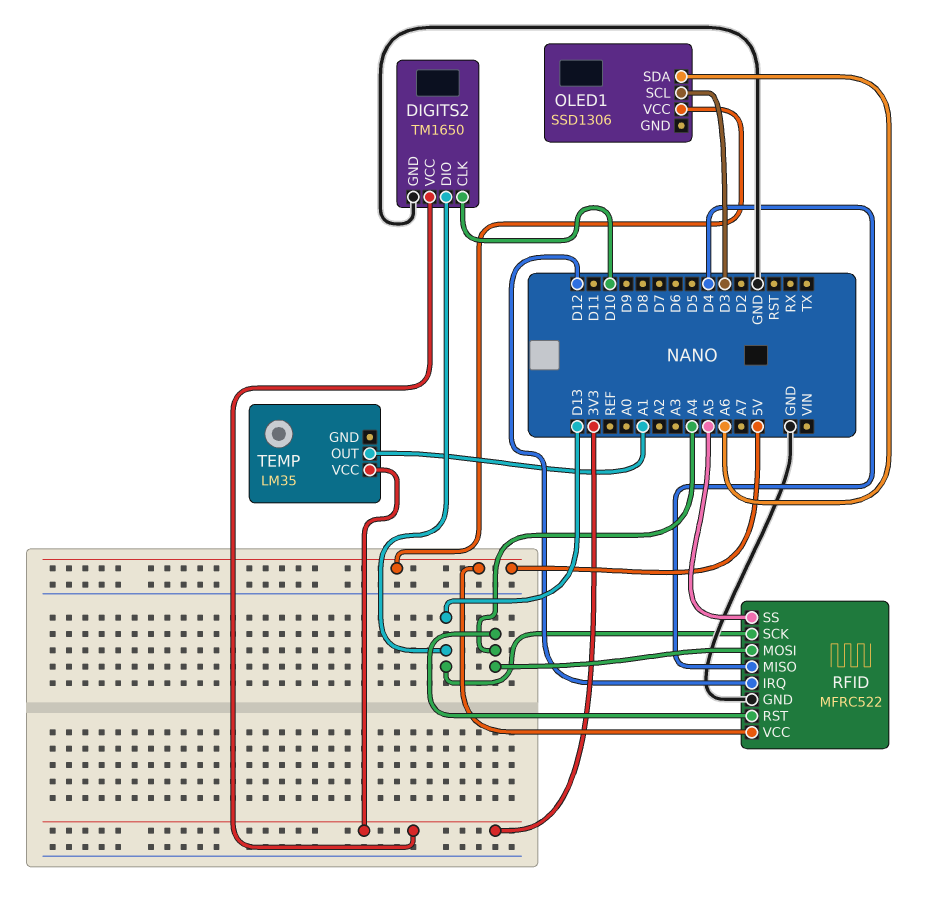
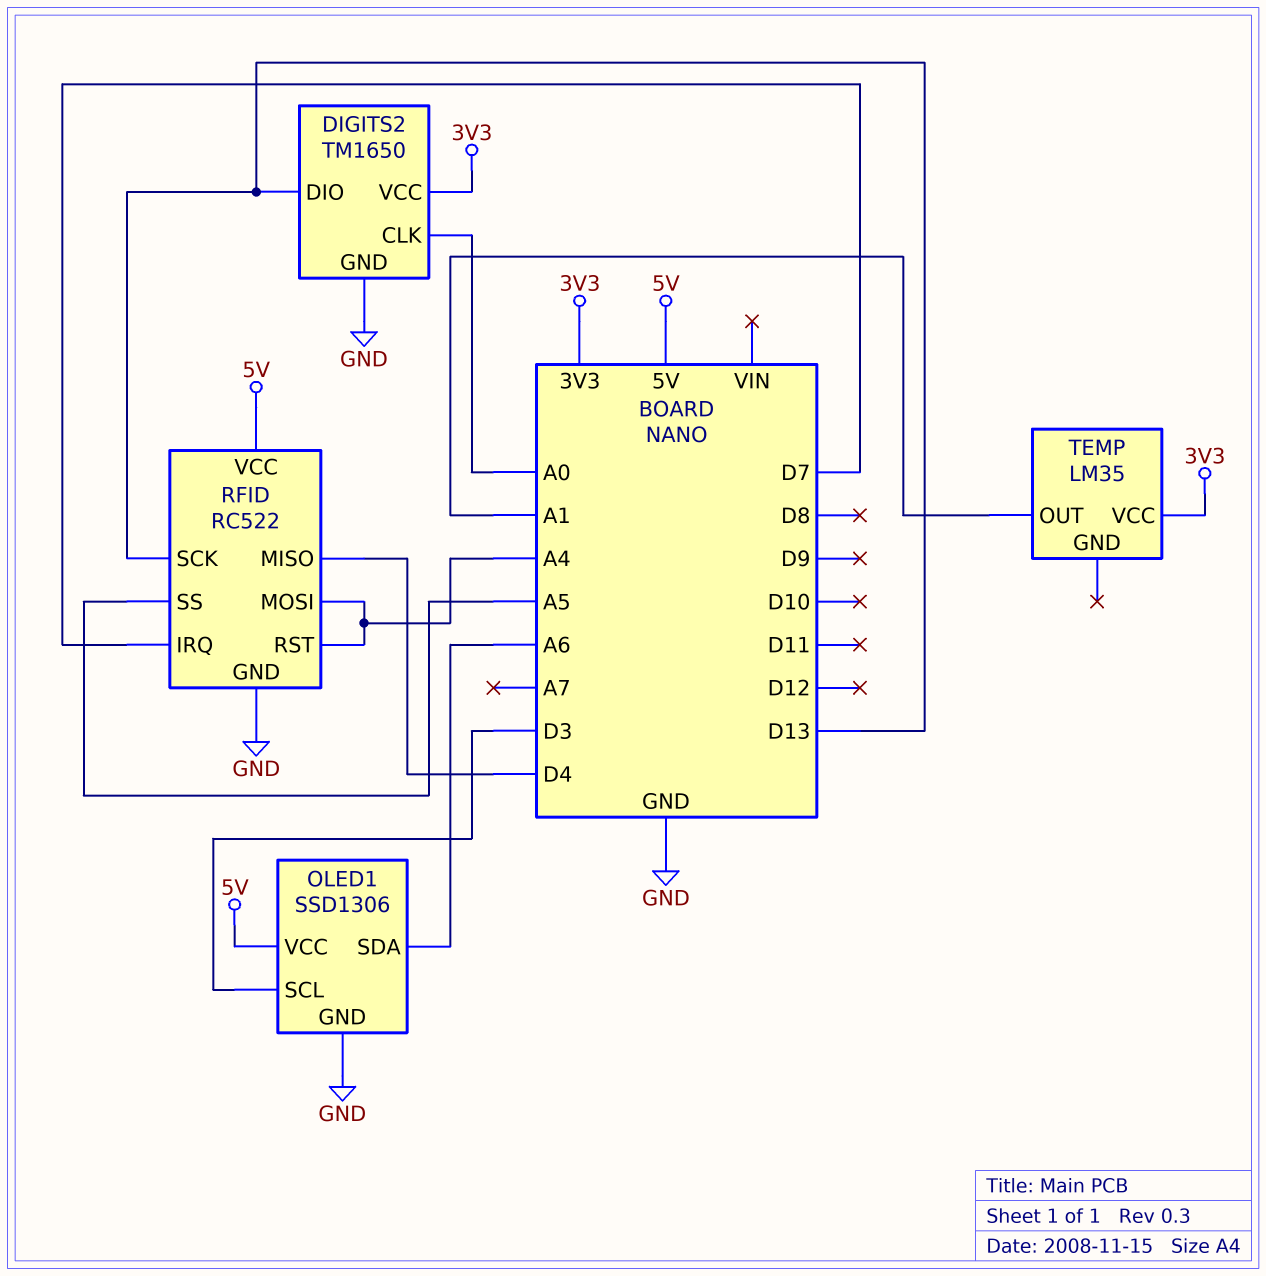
DIGITS2 pin CLK: D10 -> A0
OLED1 pin GND: none -> GND
RFID: MFRC522 -> RC522
RFID pin IRQ: D12 -> D7

